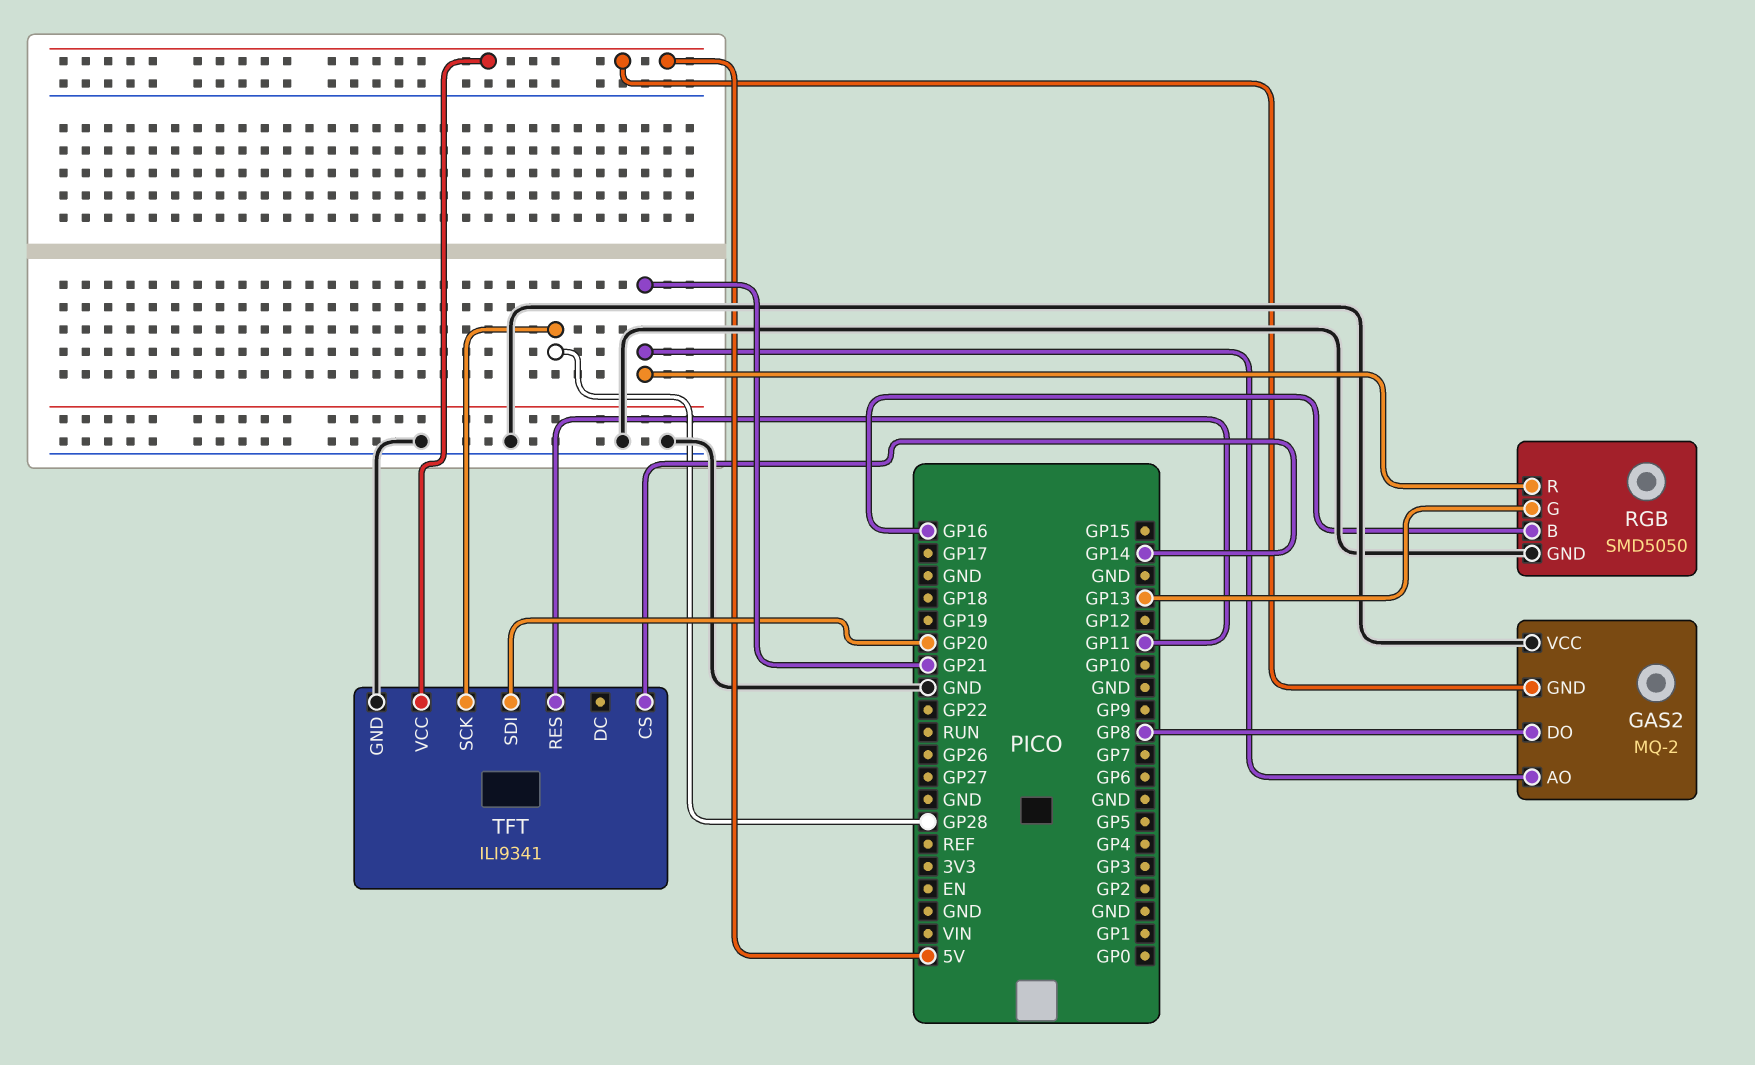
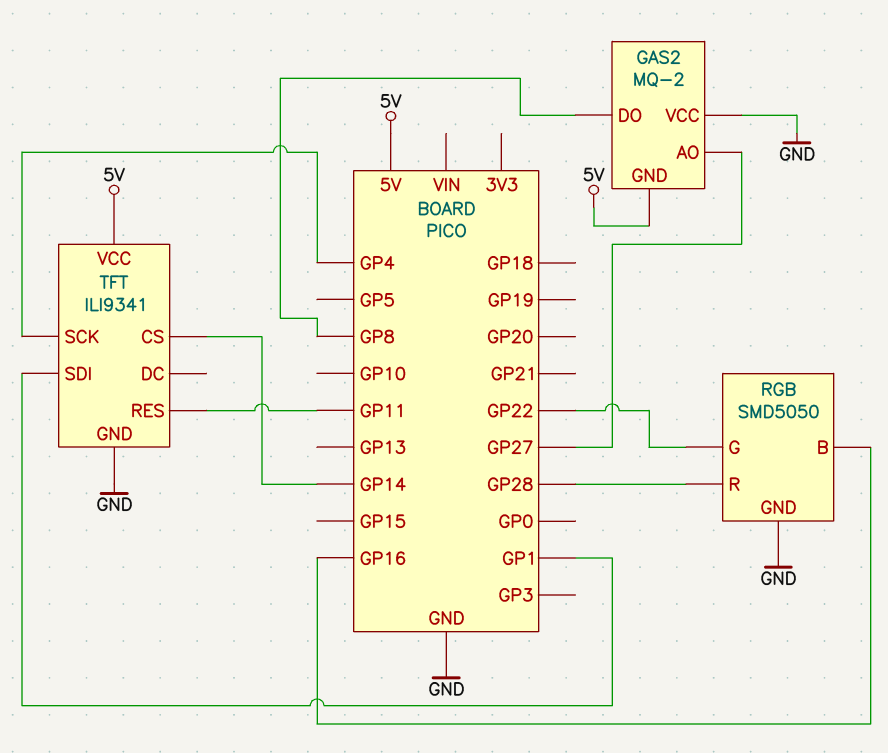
GAS2 pin AO: GP21 -> GP27
RGB pin G: GP13 -> GP22
RGB pin R: GP21 -> GP28
TFT pin SCK: GP28 -> GP4
TFT pin SDI: GP20 -> GP1

